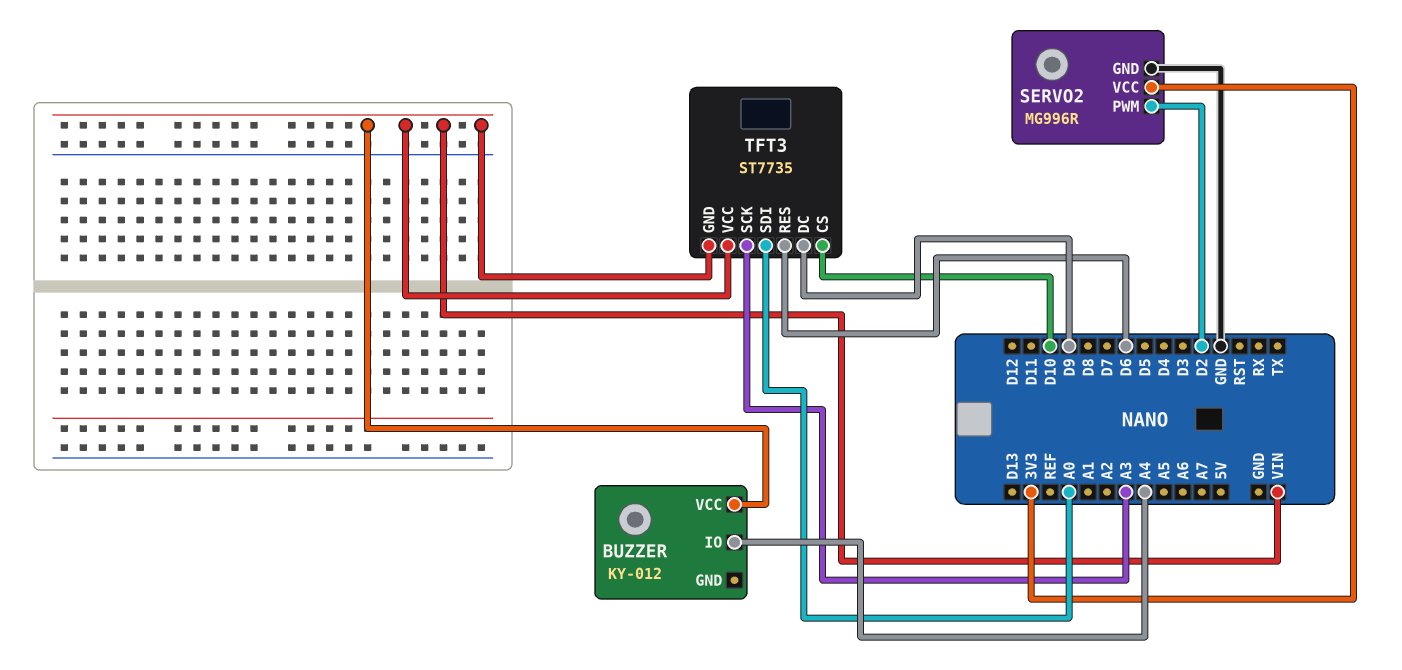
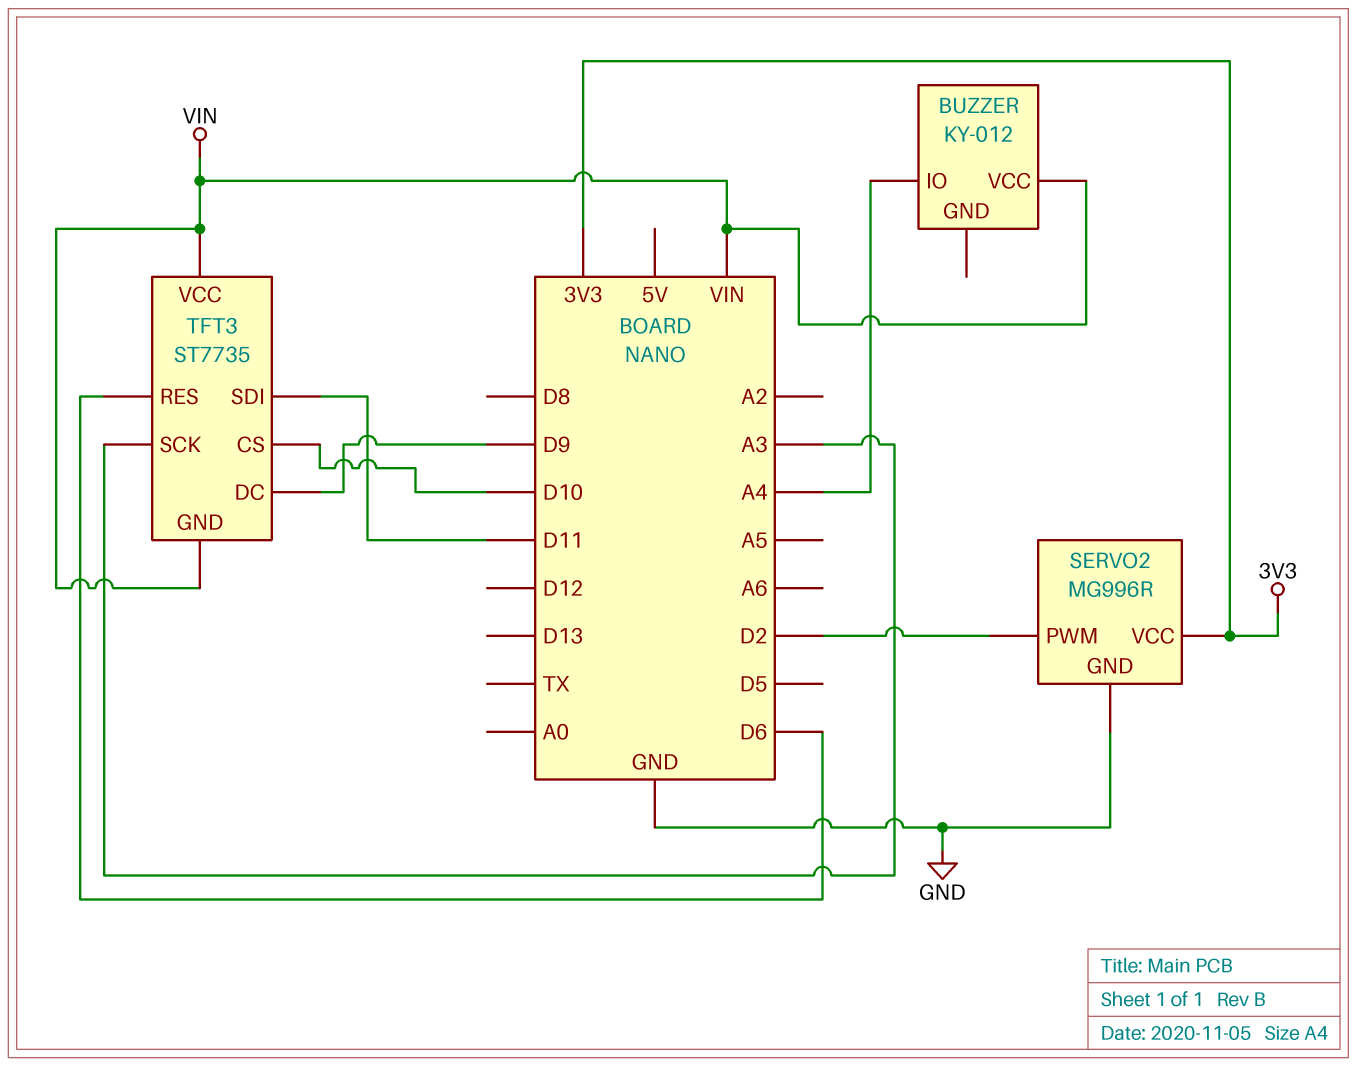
TFT3 pin SDI: A0 -> D11

